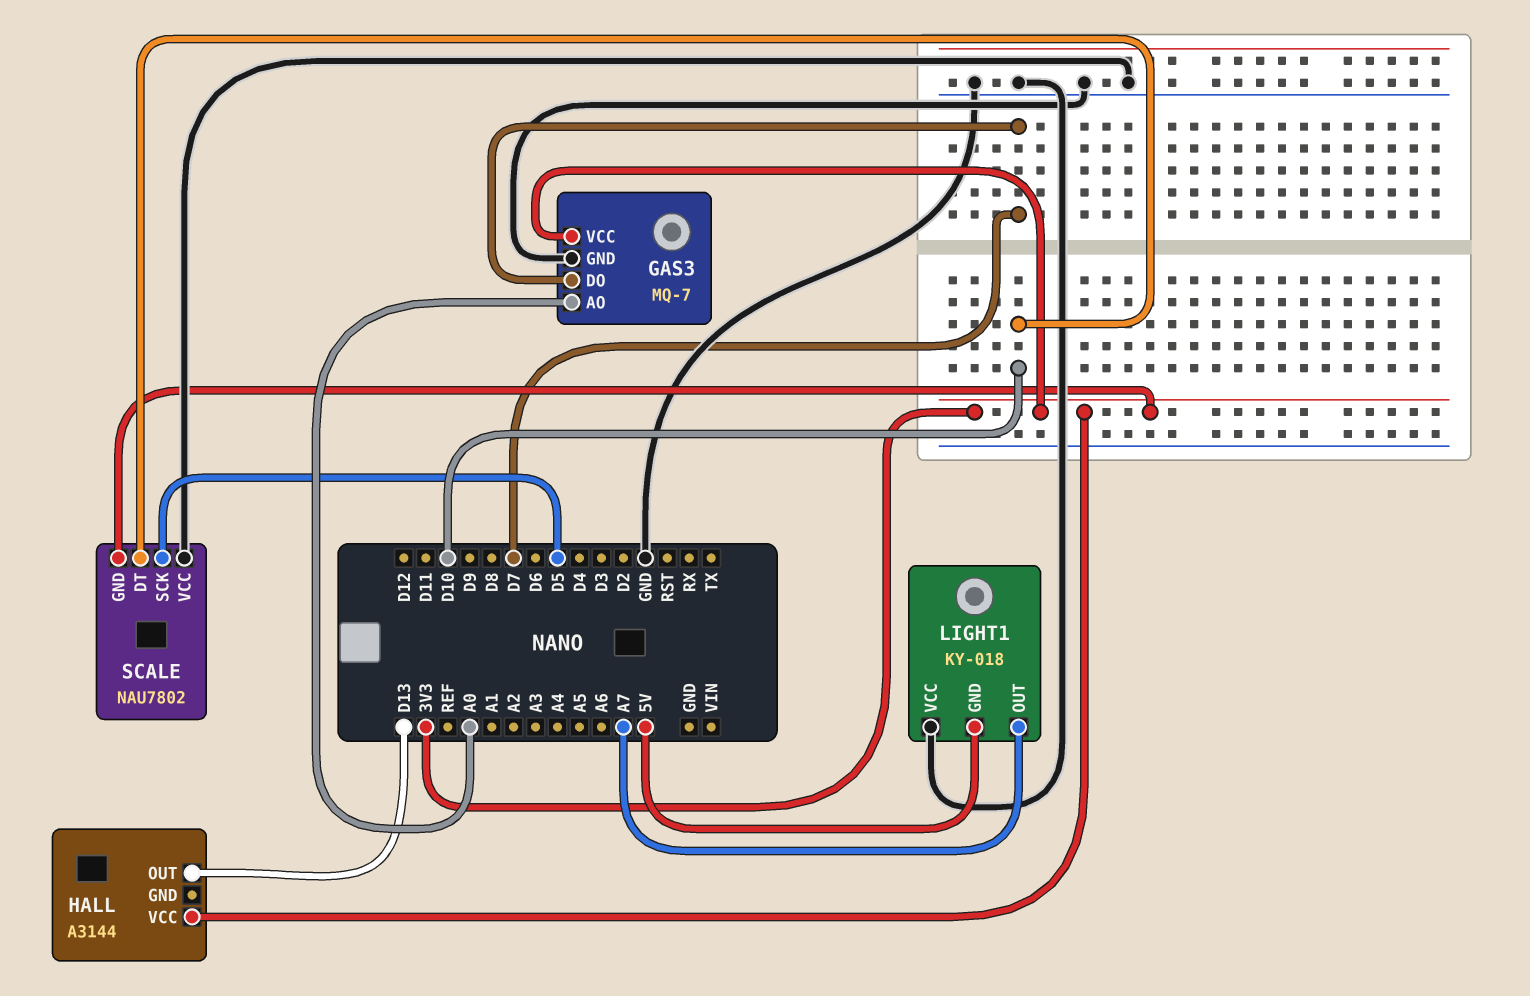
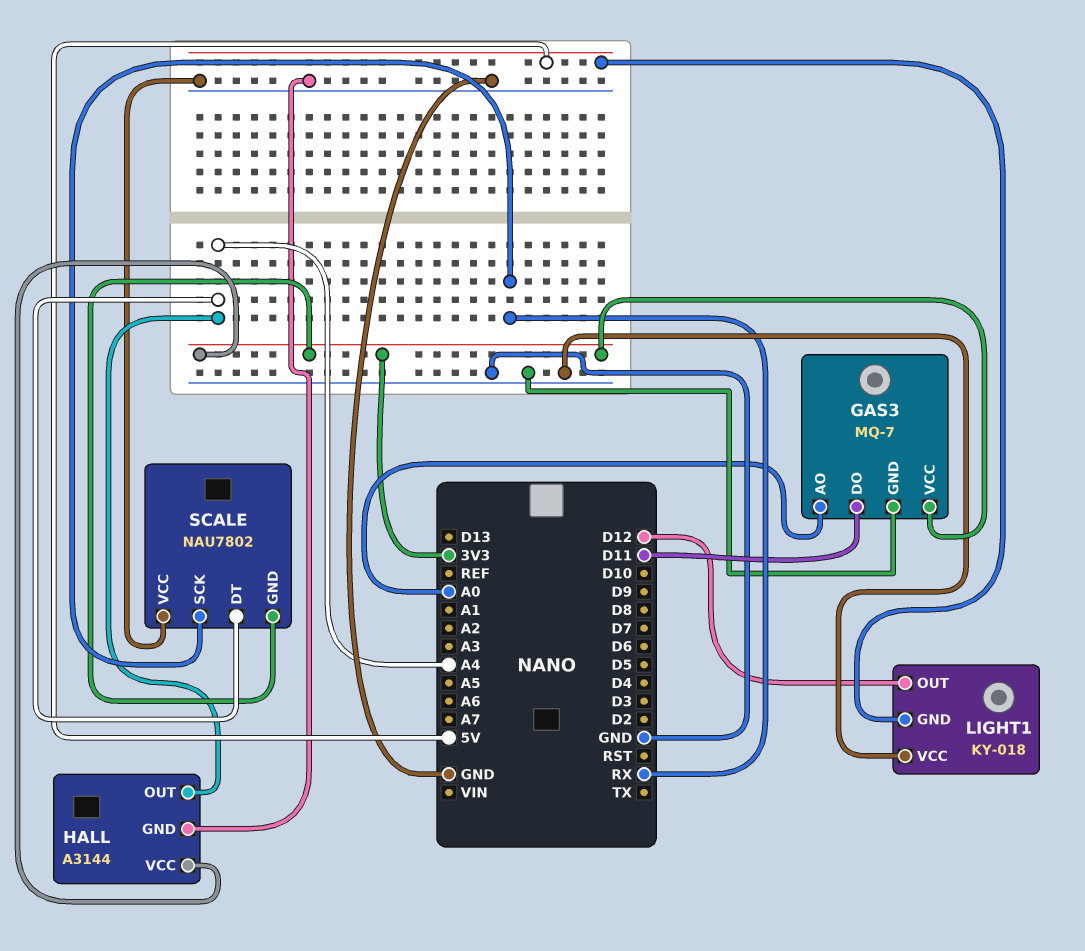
GAS3 pin DO: D7 -> D11
HALL pin GND: none -> GND
HALL pin OUT: D13 -> A4
LIGHT1 pin OUT: A7 -> D12
SCALE pin DT: D10 -> A4
SCALE pin SCK: D5 -> RX

